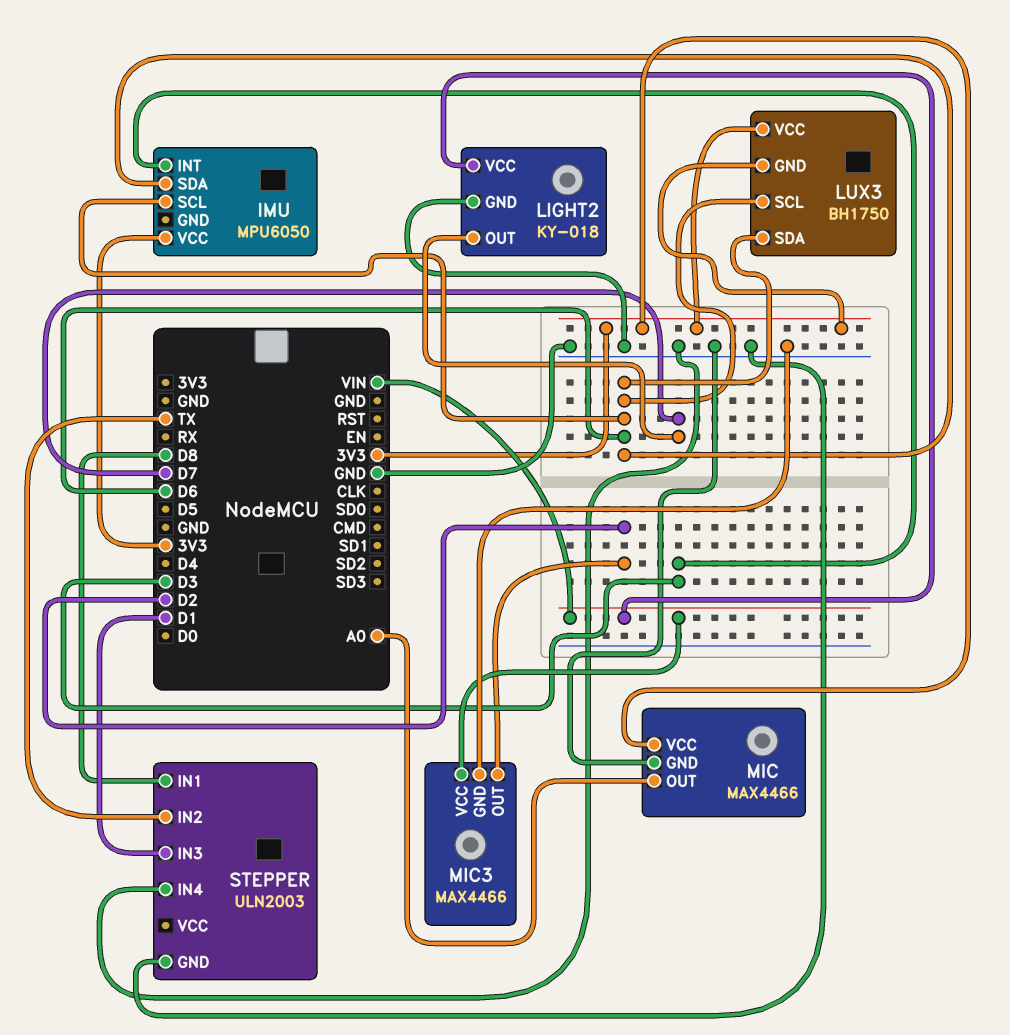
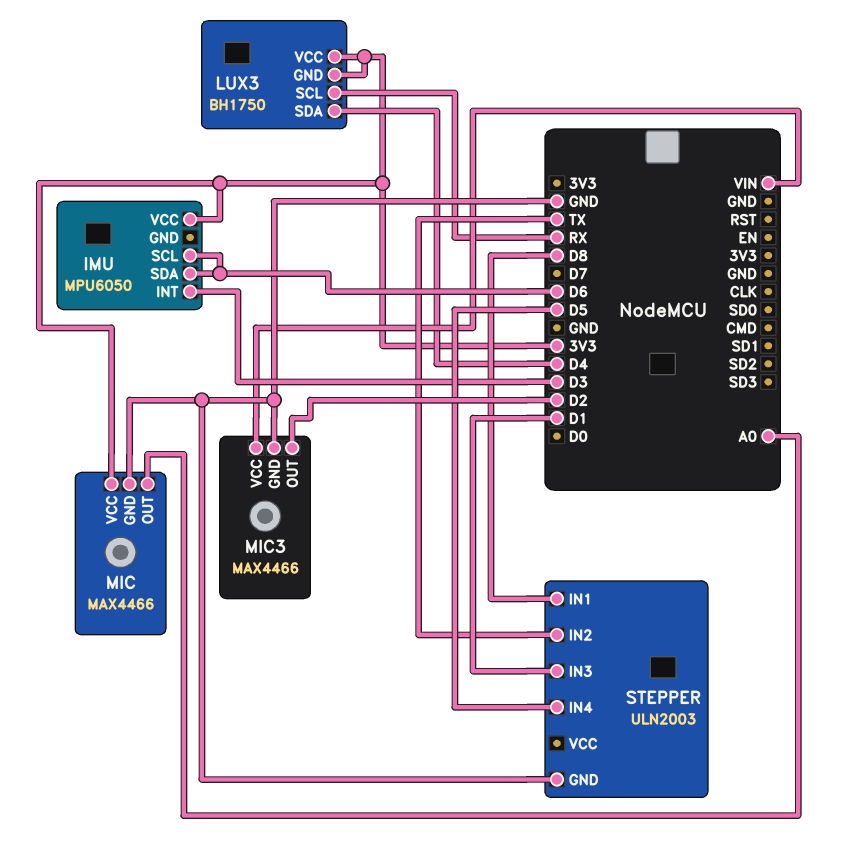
LIGHT2: KY-018 -> none
LIGHT2 pin GND: GND -> none
LIGHT2 pin OUT: D7 -> none
LIGHT2 pin VCC: VIN -> none
LUX3 pin SCL: D6 -> RX
LUX3 pin SDA: D6 -> D4
STEPPER pin IN4: GND -> D5

